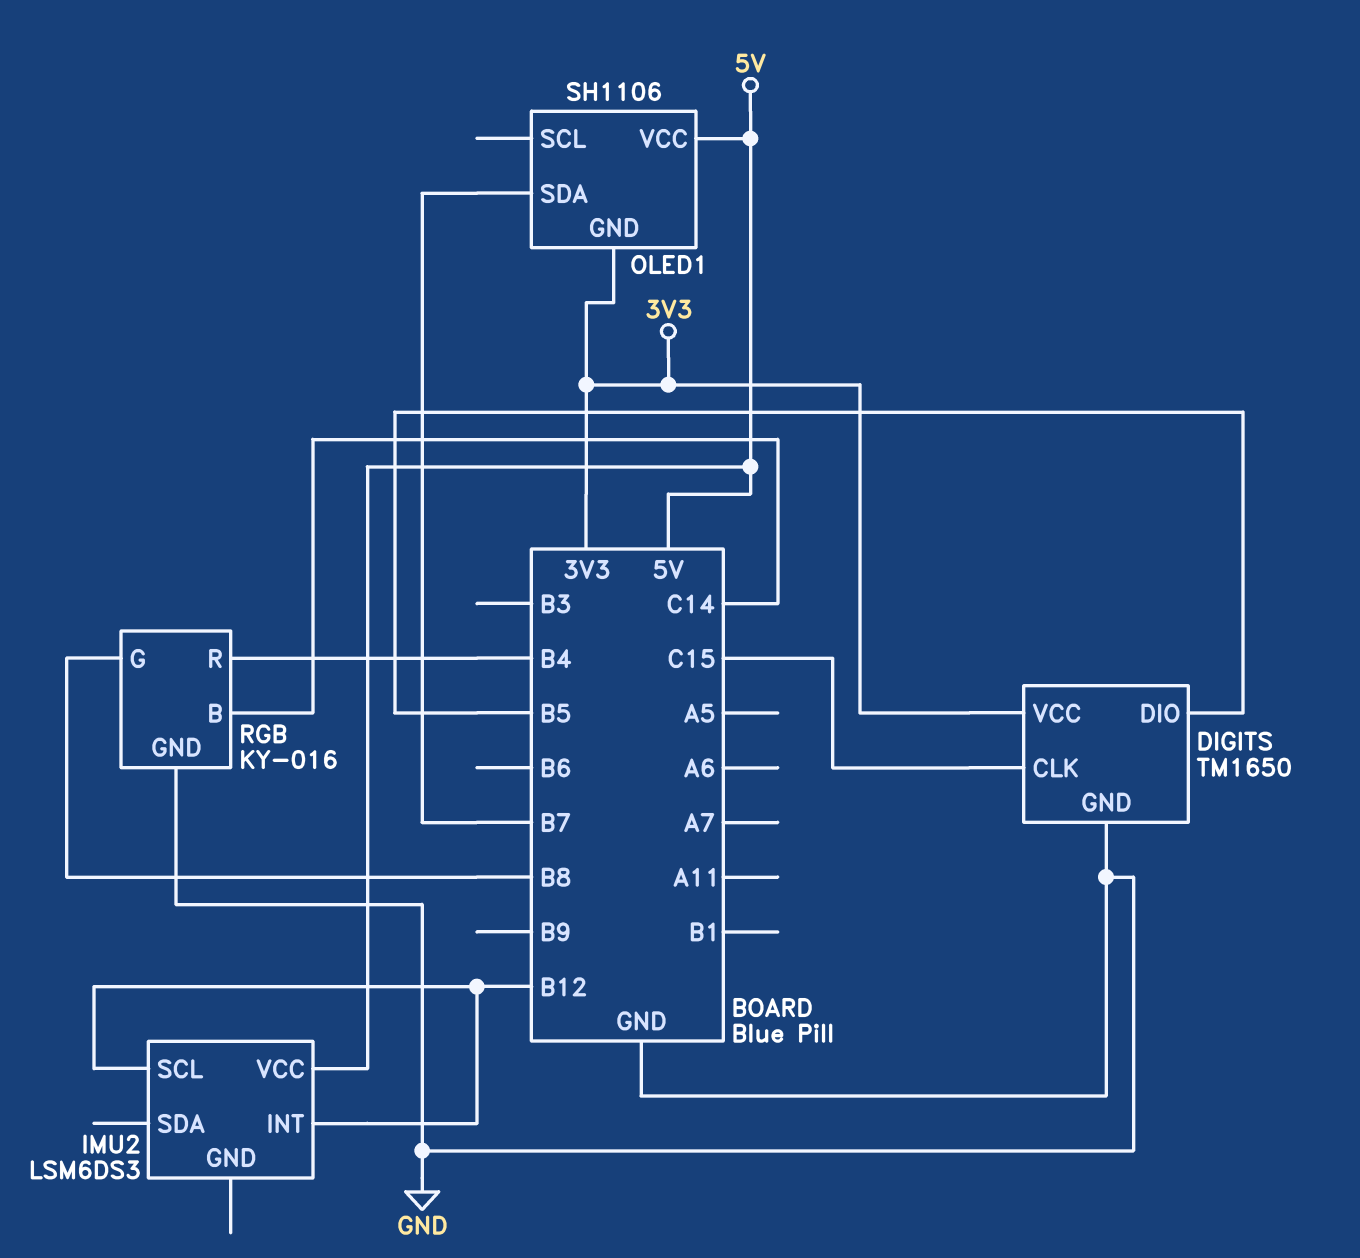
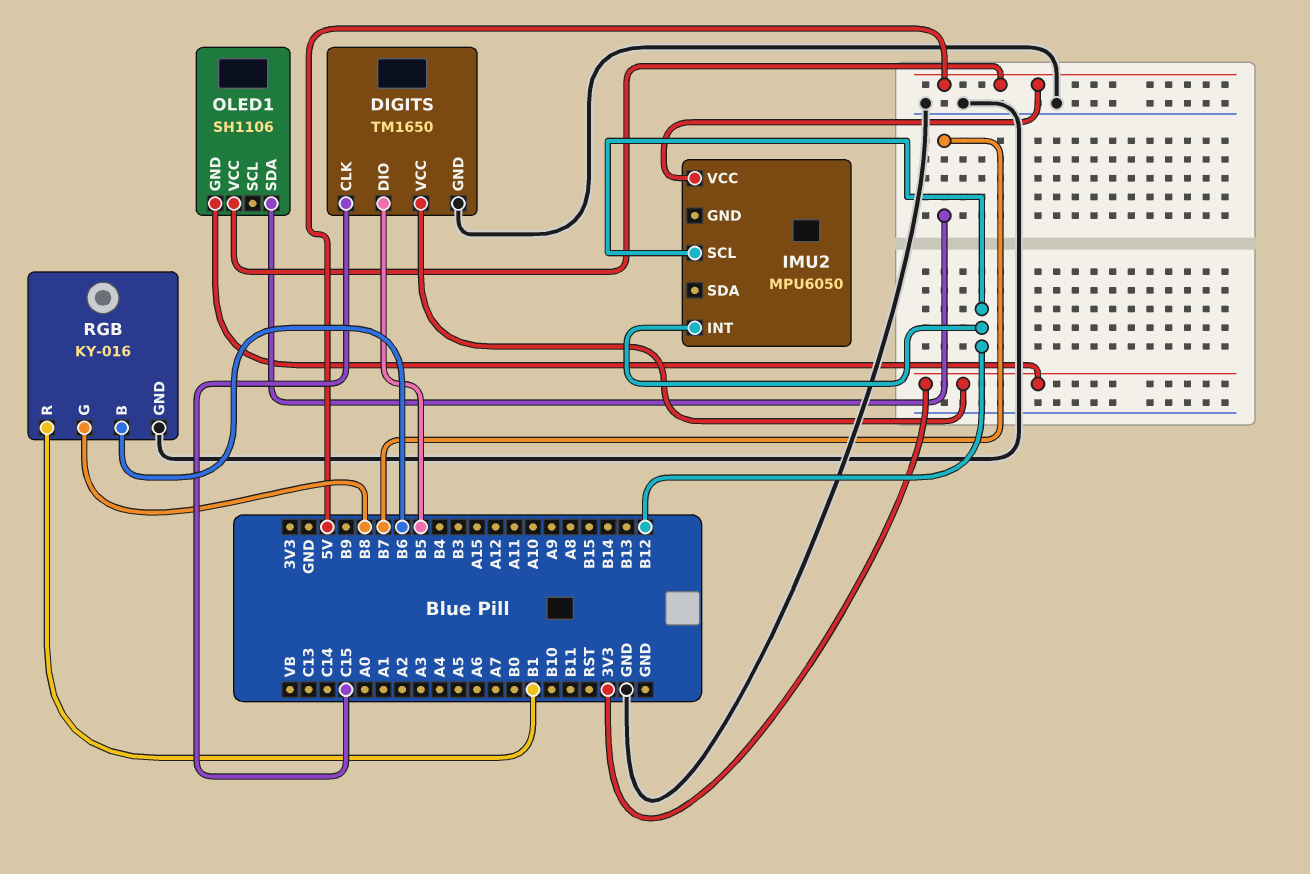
IMU2: LSM6DS3 -> MPU6050
RGB pin B: C14 -> B6
RGB pin R: B4 -> B1

